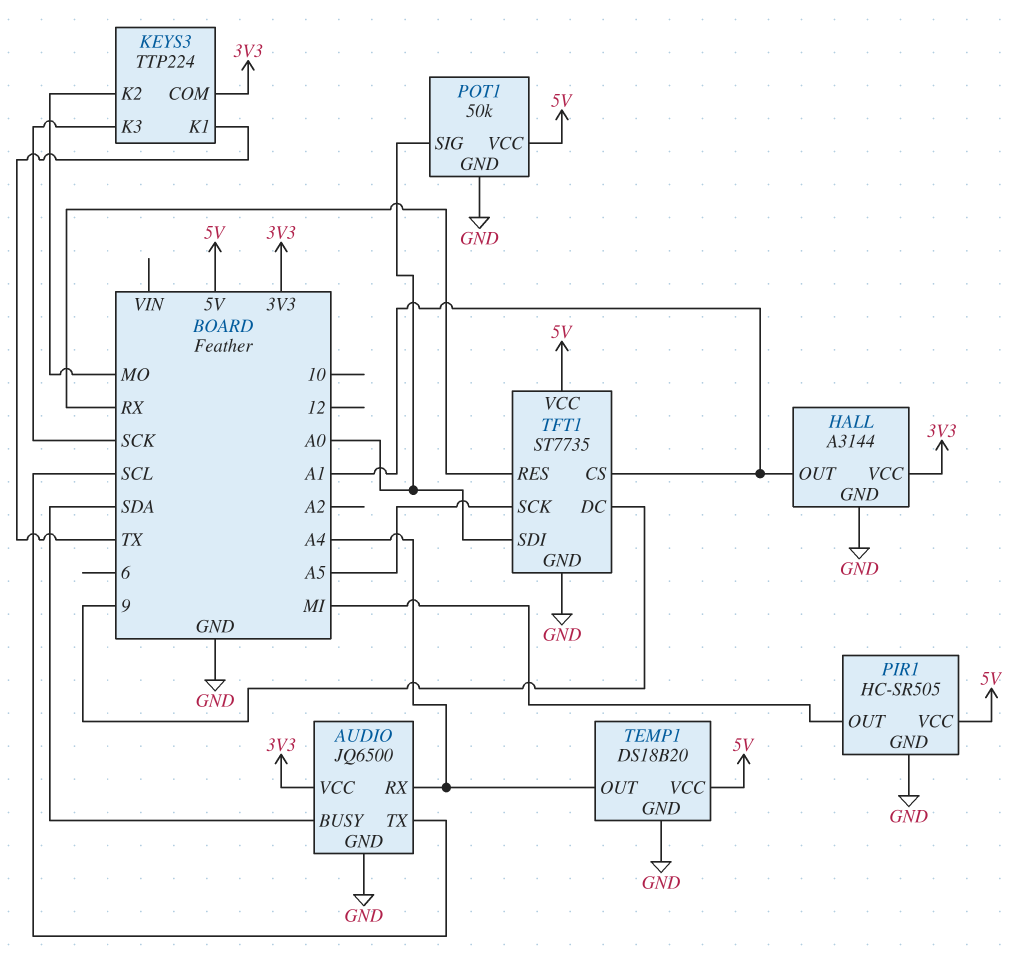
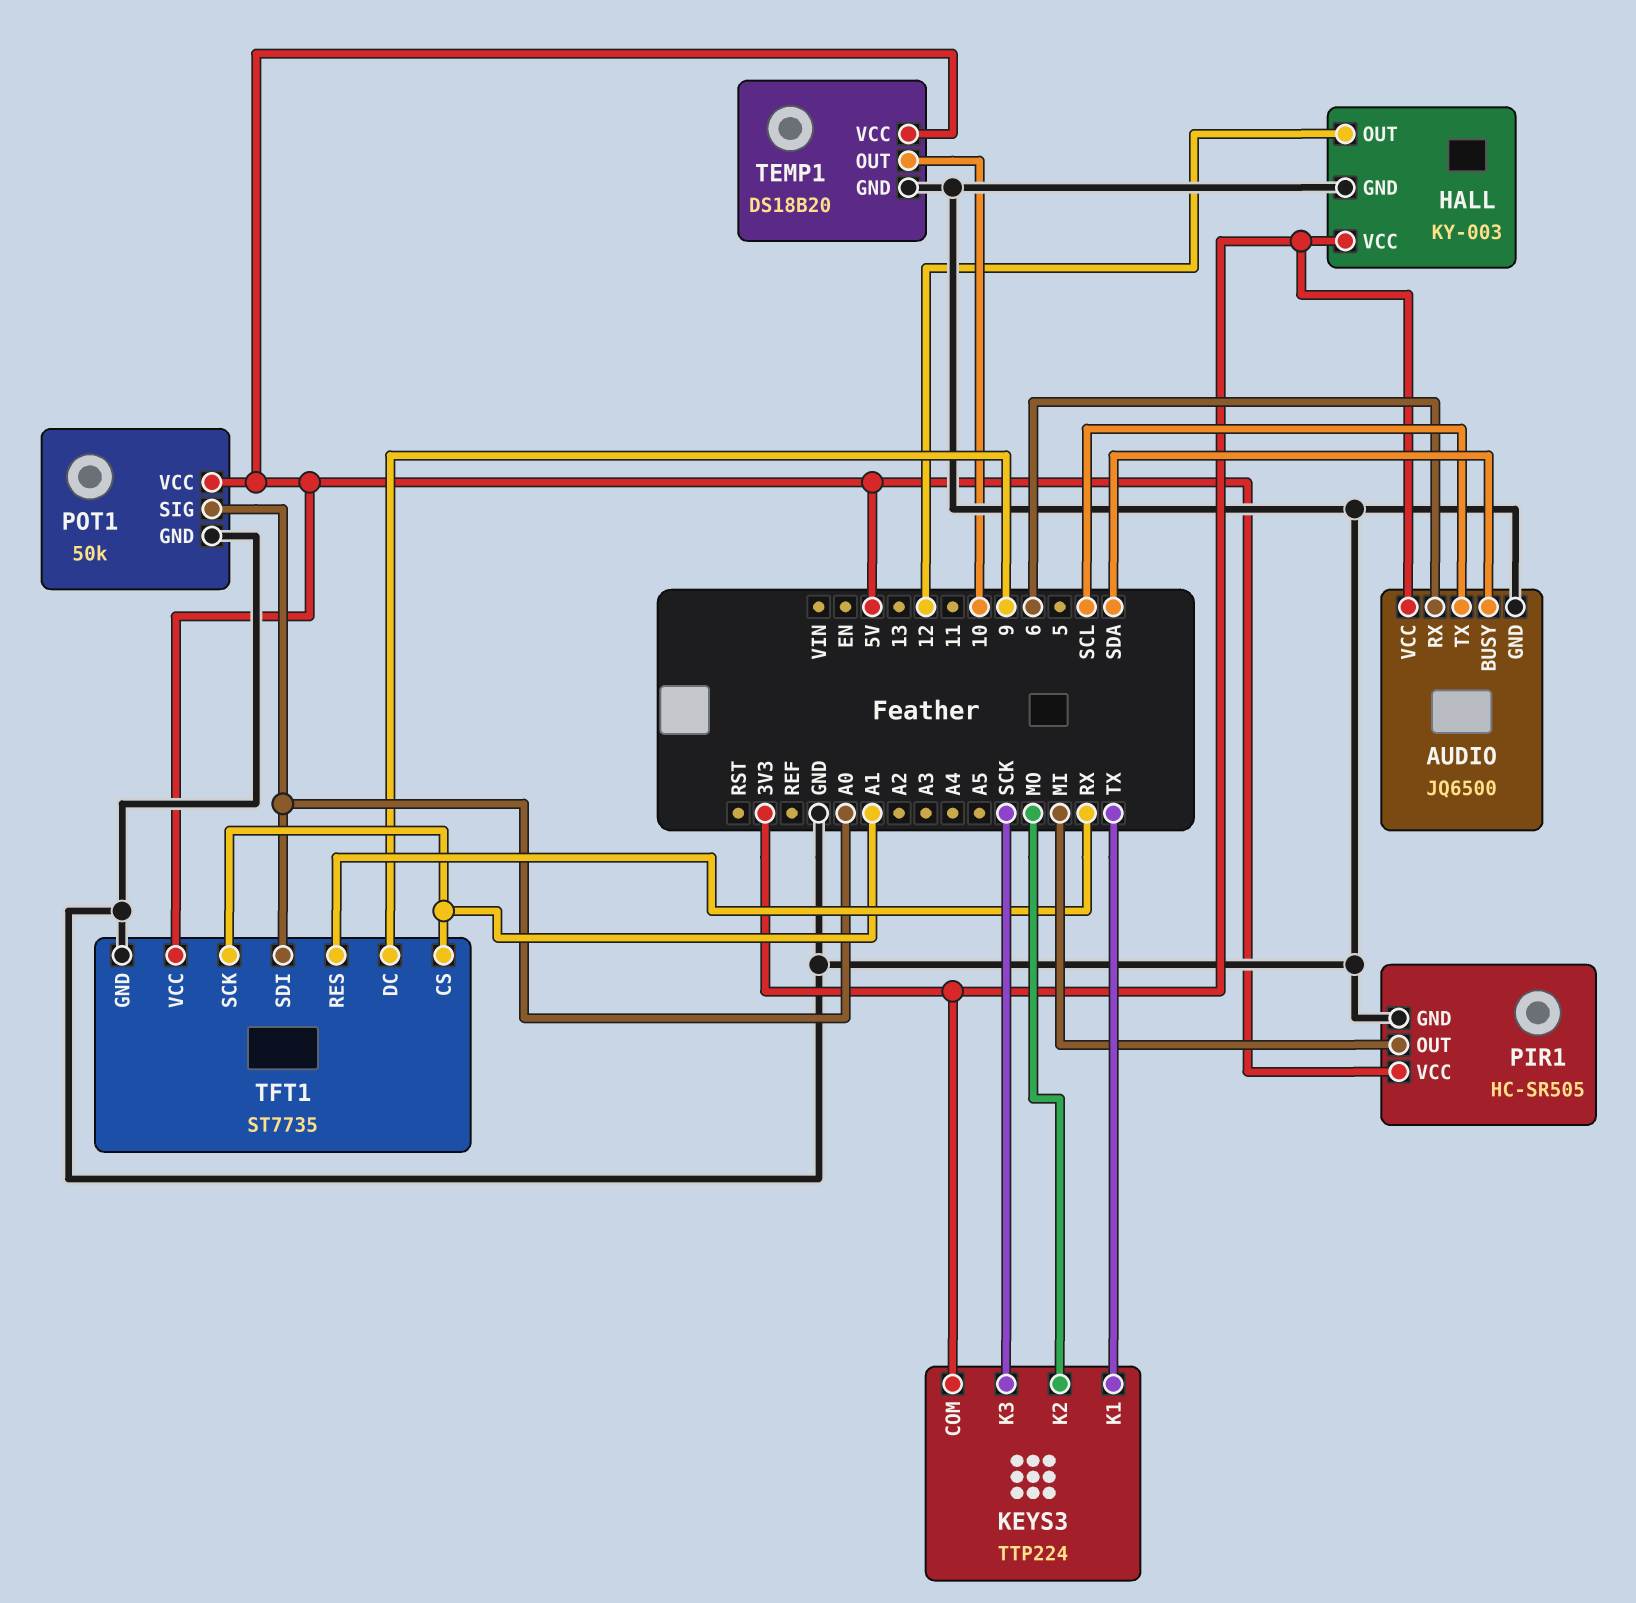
AUDIO pin RX: A4 -> 6
HALL: A3144 -> KY-003
HALL pin OUT: A1 -> 12
TEMP1 pin OUT: A4 -> 10
TFT1 pin SCK: A5 -> A1

